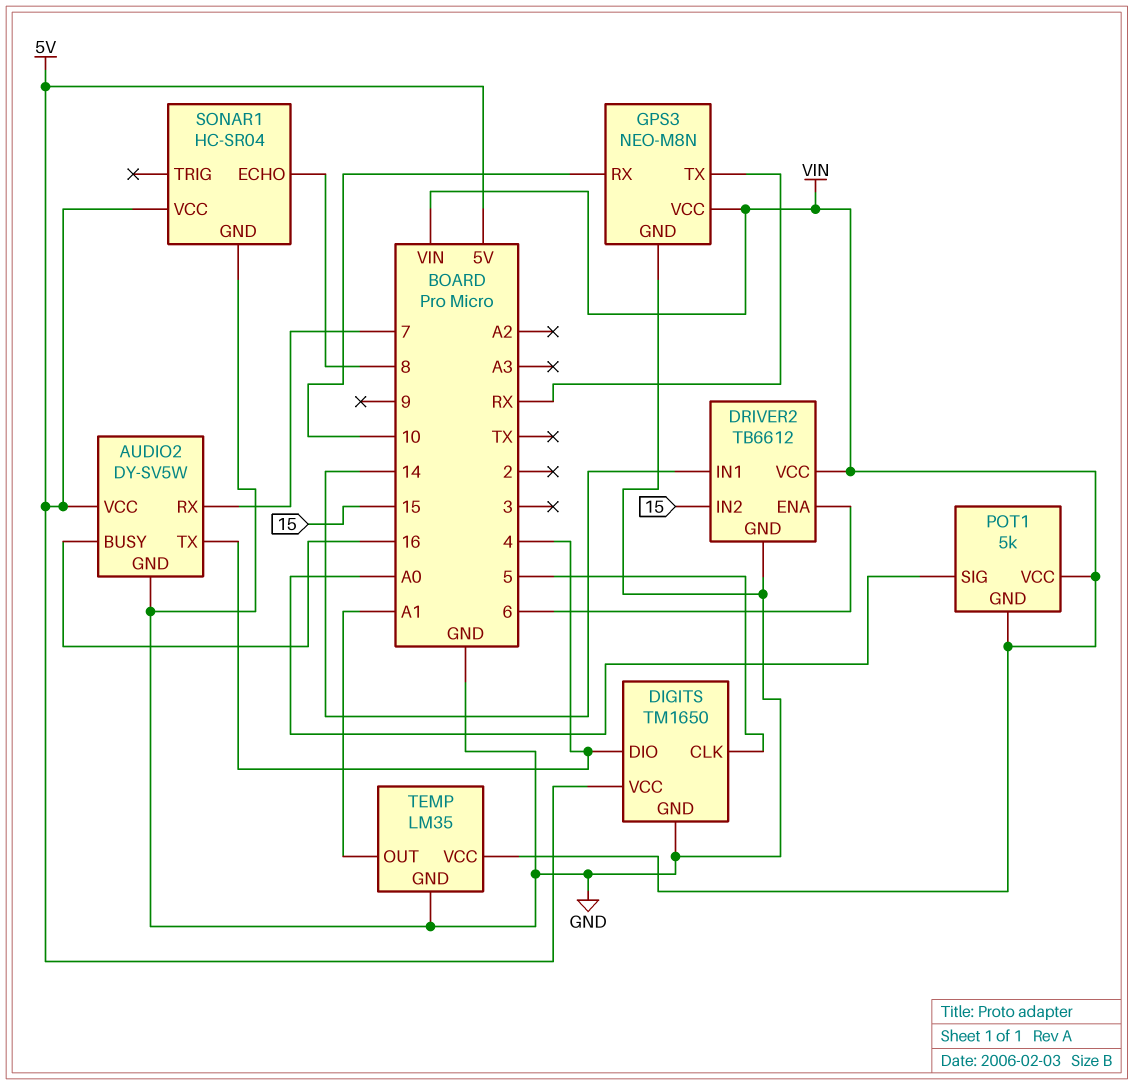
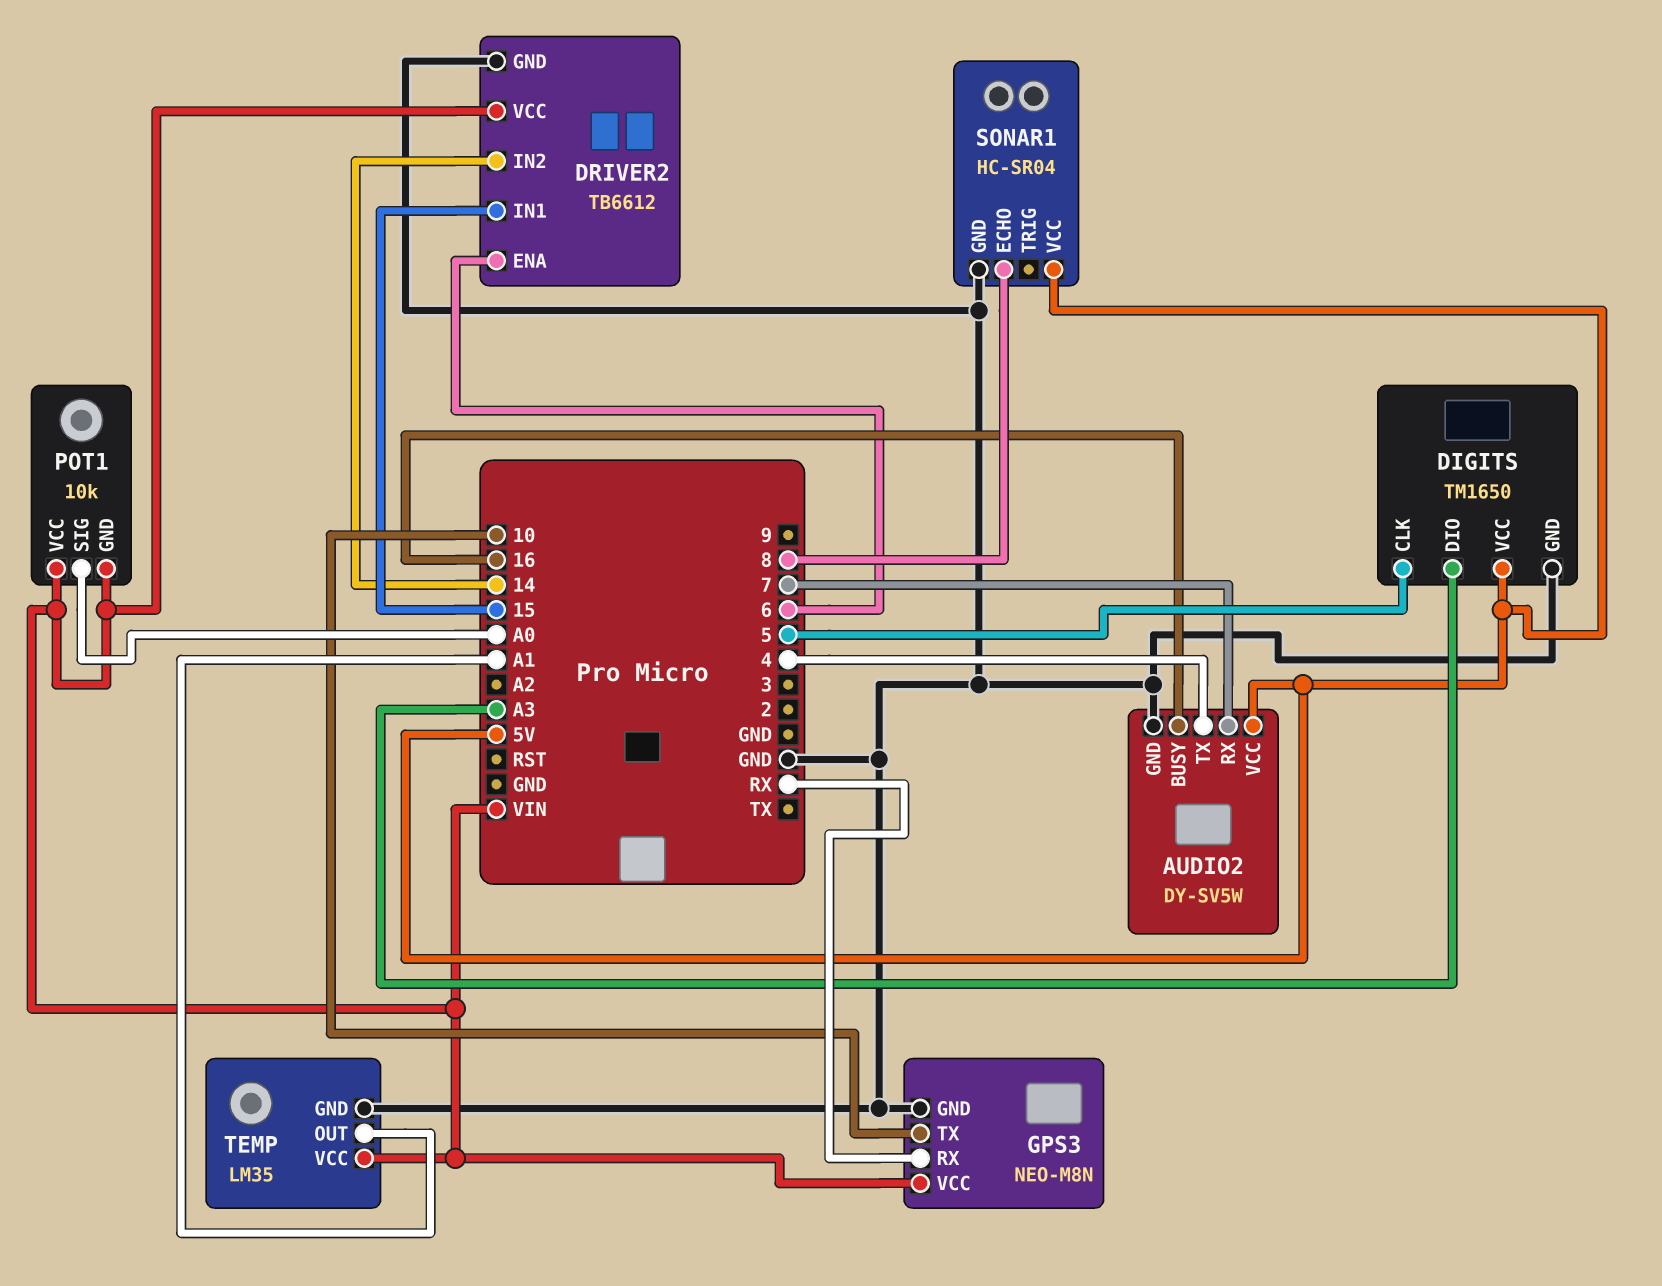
DIGITS pin DIO: 4 -> A3
DRIVER2 pin IN1: 14 -> 15
DRIVER2 pin IN2: 15 -> 14
GPS3 pin RX: 10 -> RX
GPS3 pin TX: RX -> 10
POT1: 5k -> 10k

